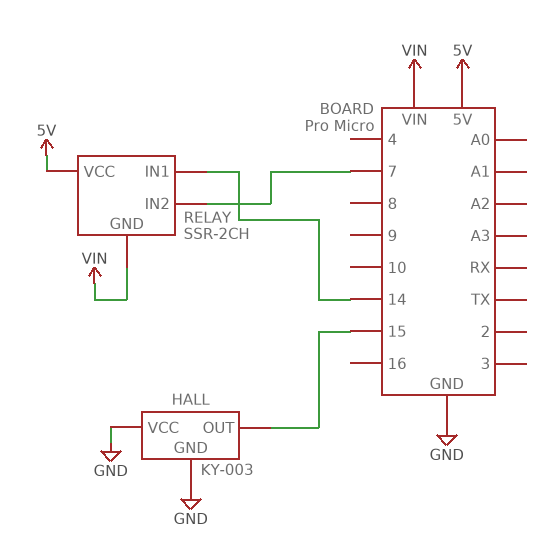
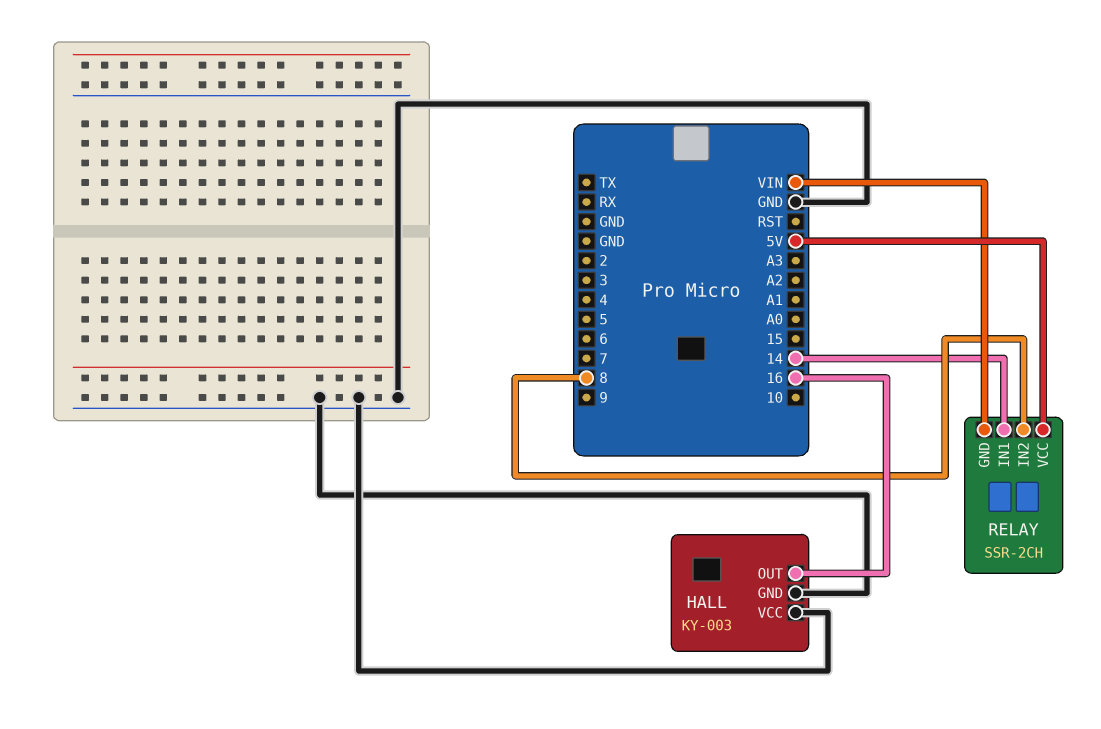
HALL pin OUT: 15 -> 16
RELAY pin IN2: 7 -> 8

